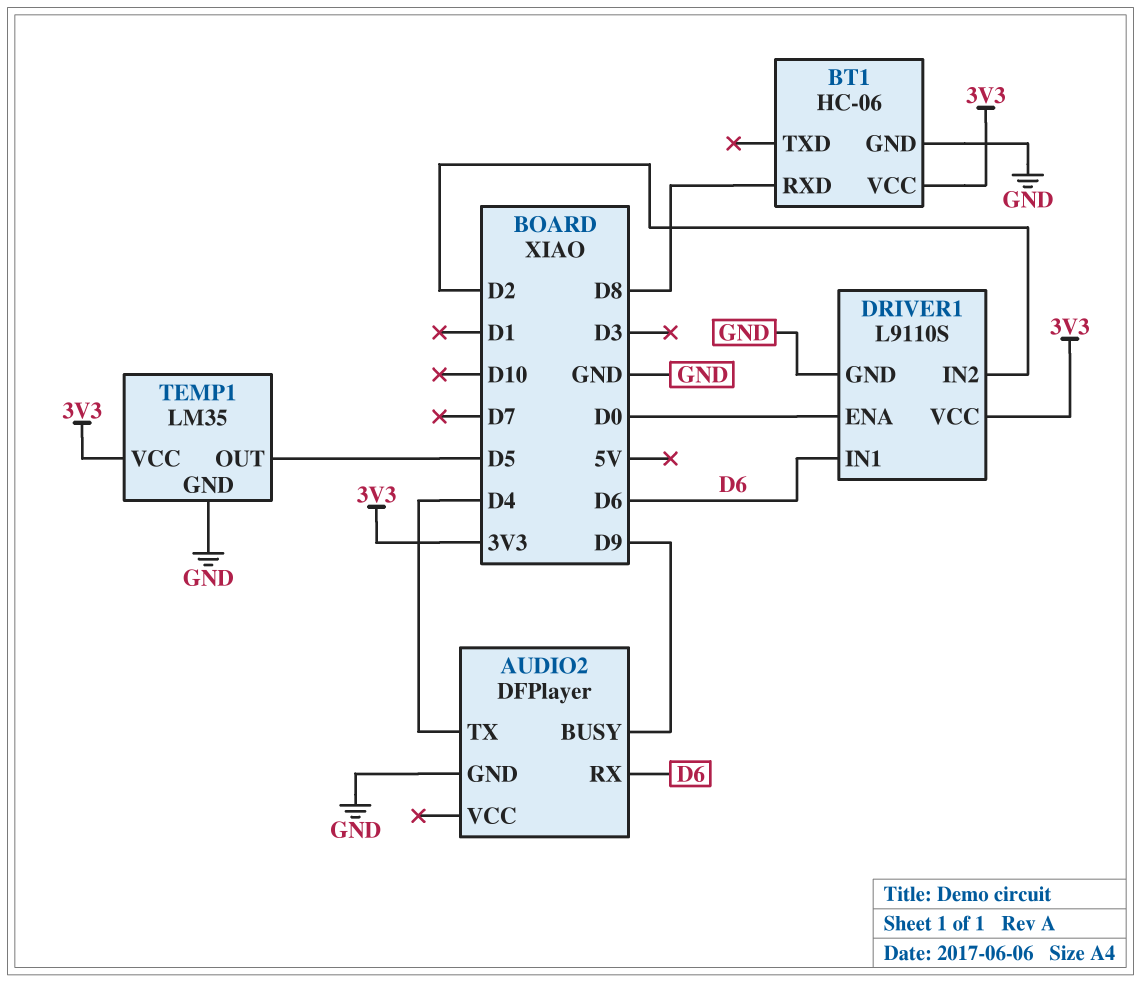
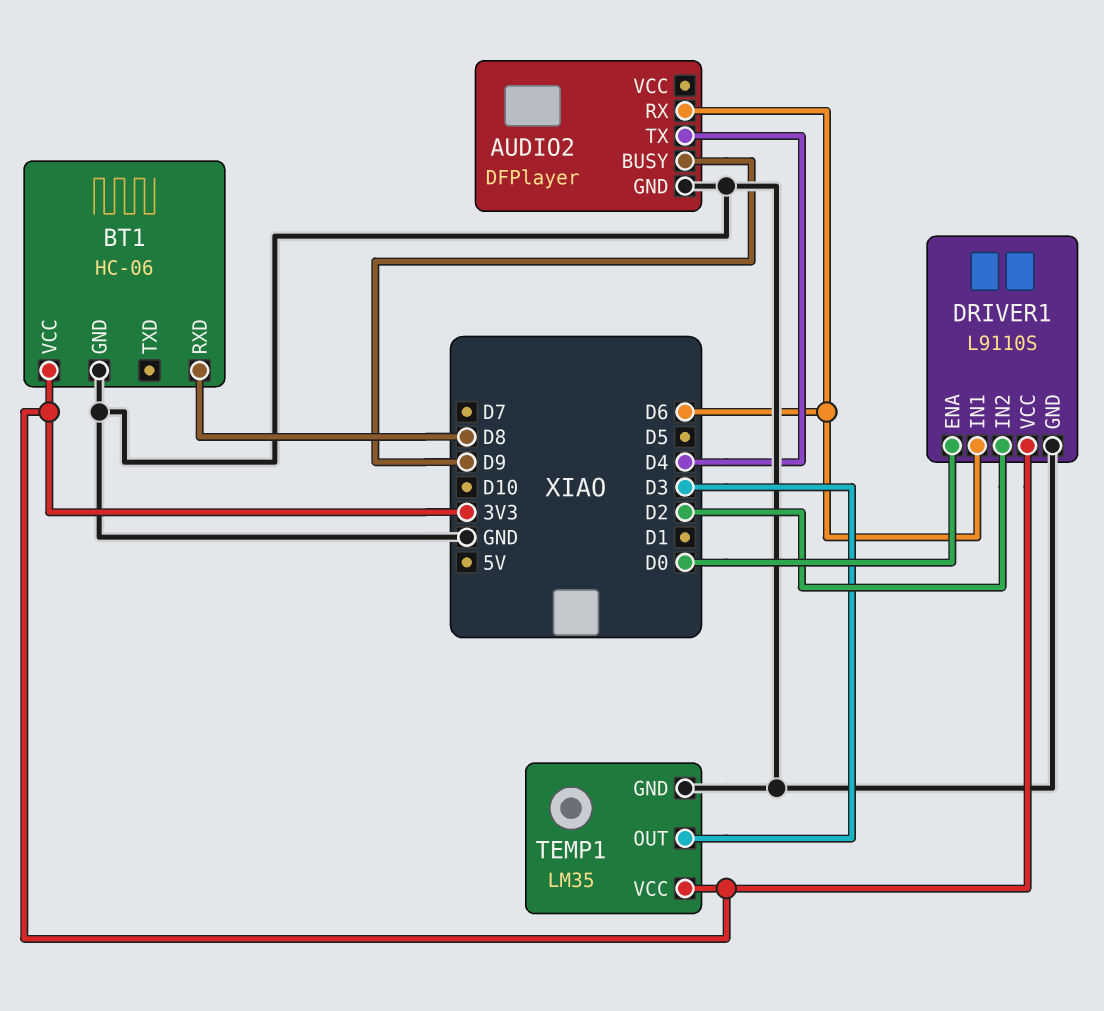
TEMP1 pin OUT: D5 -> D3

